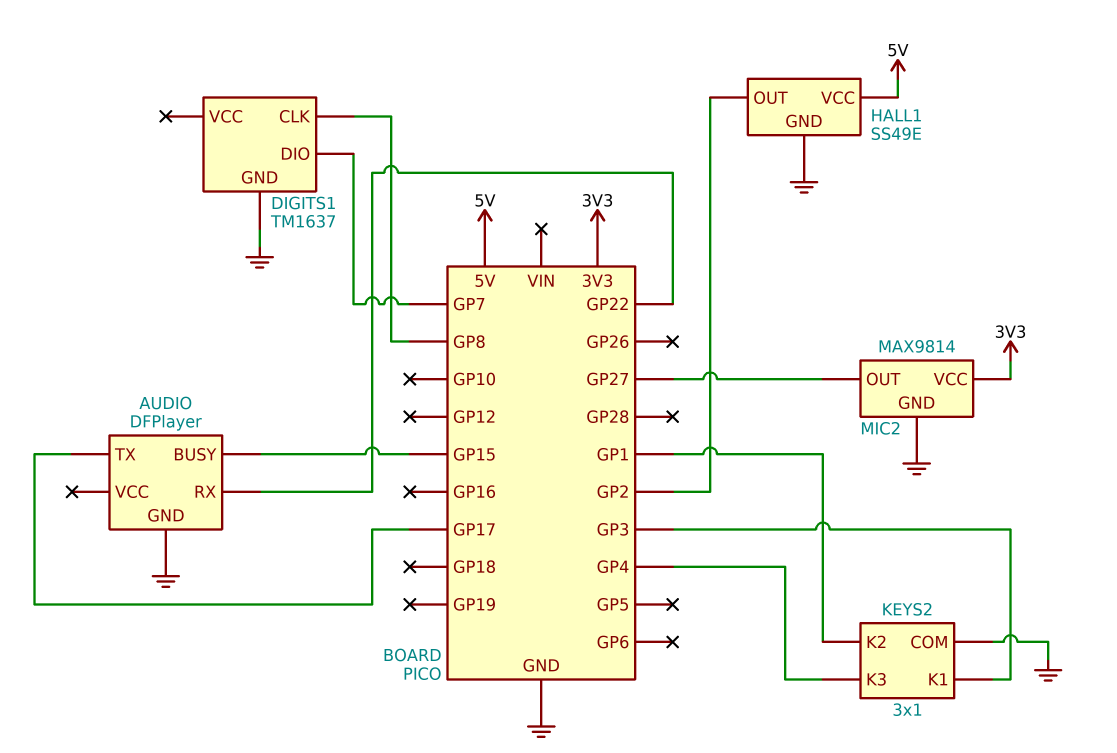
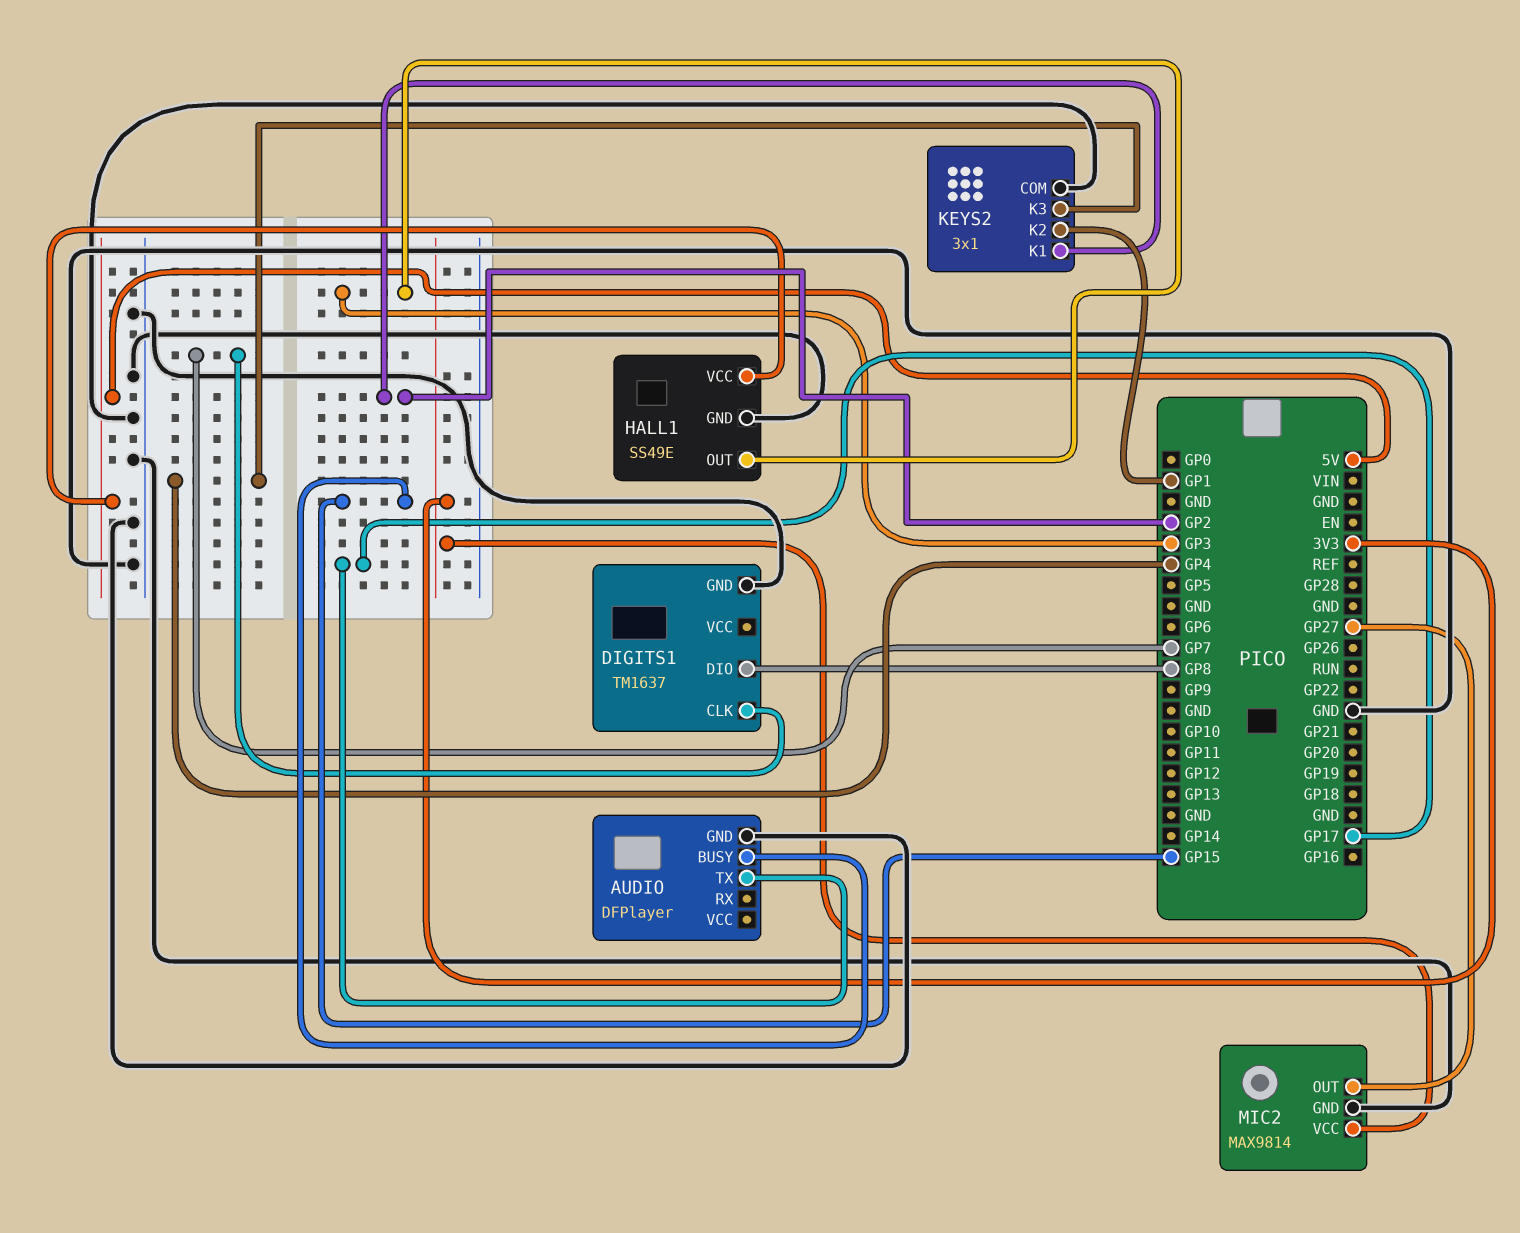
AUDIO pin RX: GP22 -> none
DIGITS1 pin CLK: GP8 -> GP7
DIGITS1 pin DIO: GP7 -> GP8
HALL1 pin OUT: GP2 -> GP3
KEYS2 pin K1: GP3 -> GP2

